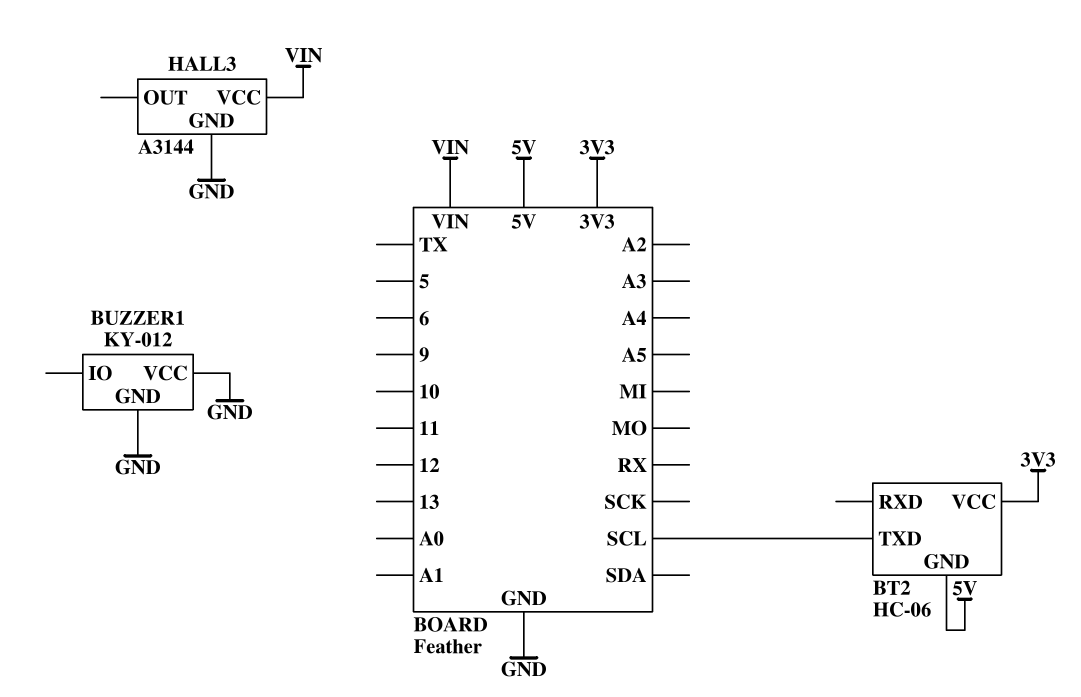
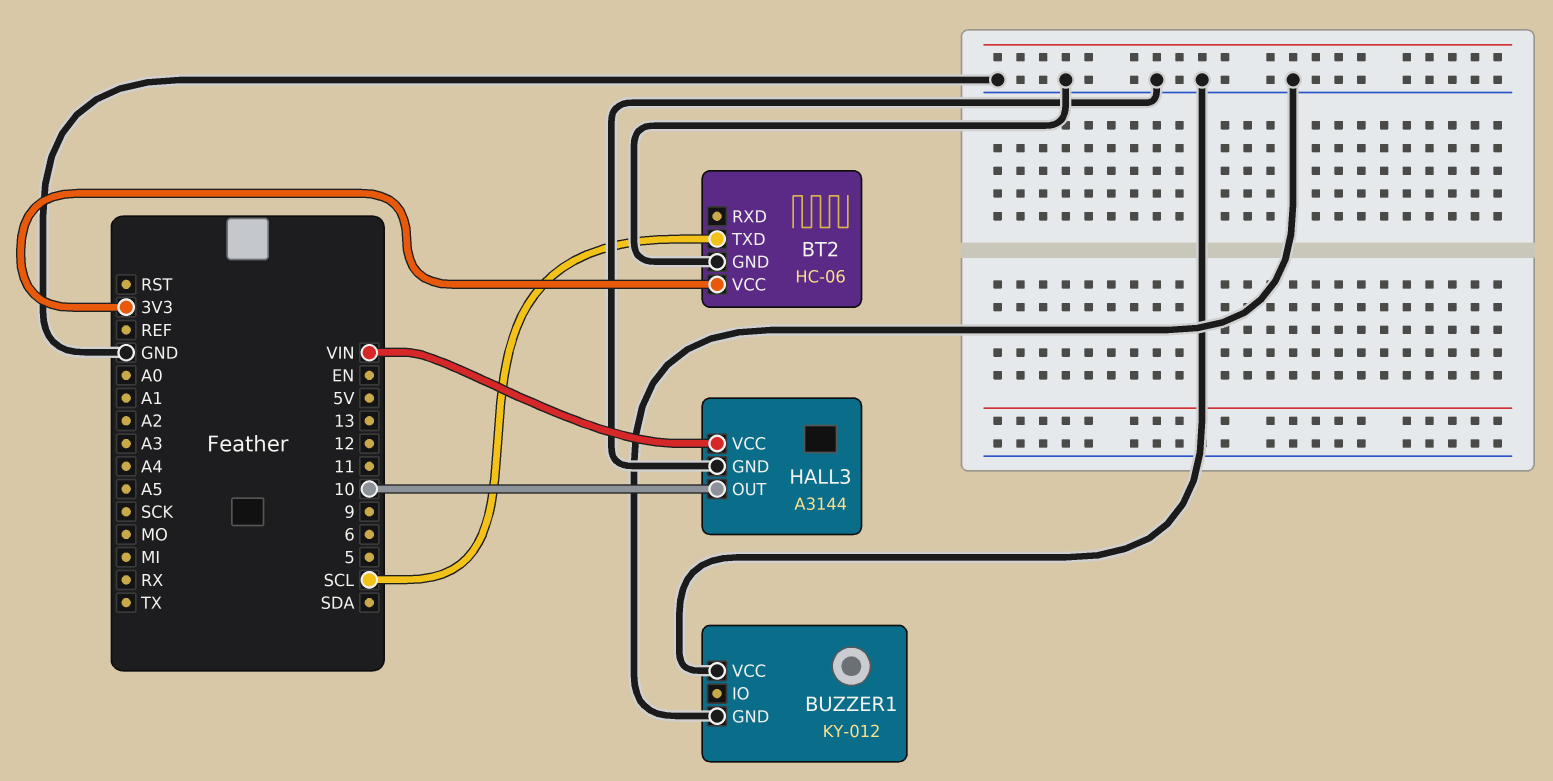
BT2 pin GND: 5V -> GND
HALL3 pin OUT: none -> 10

